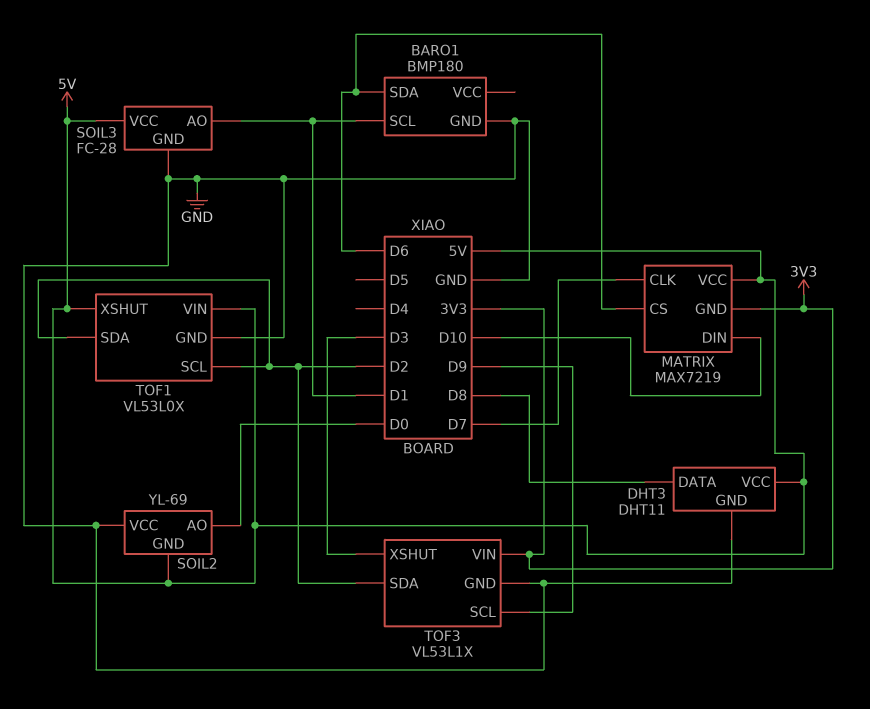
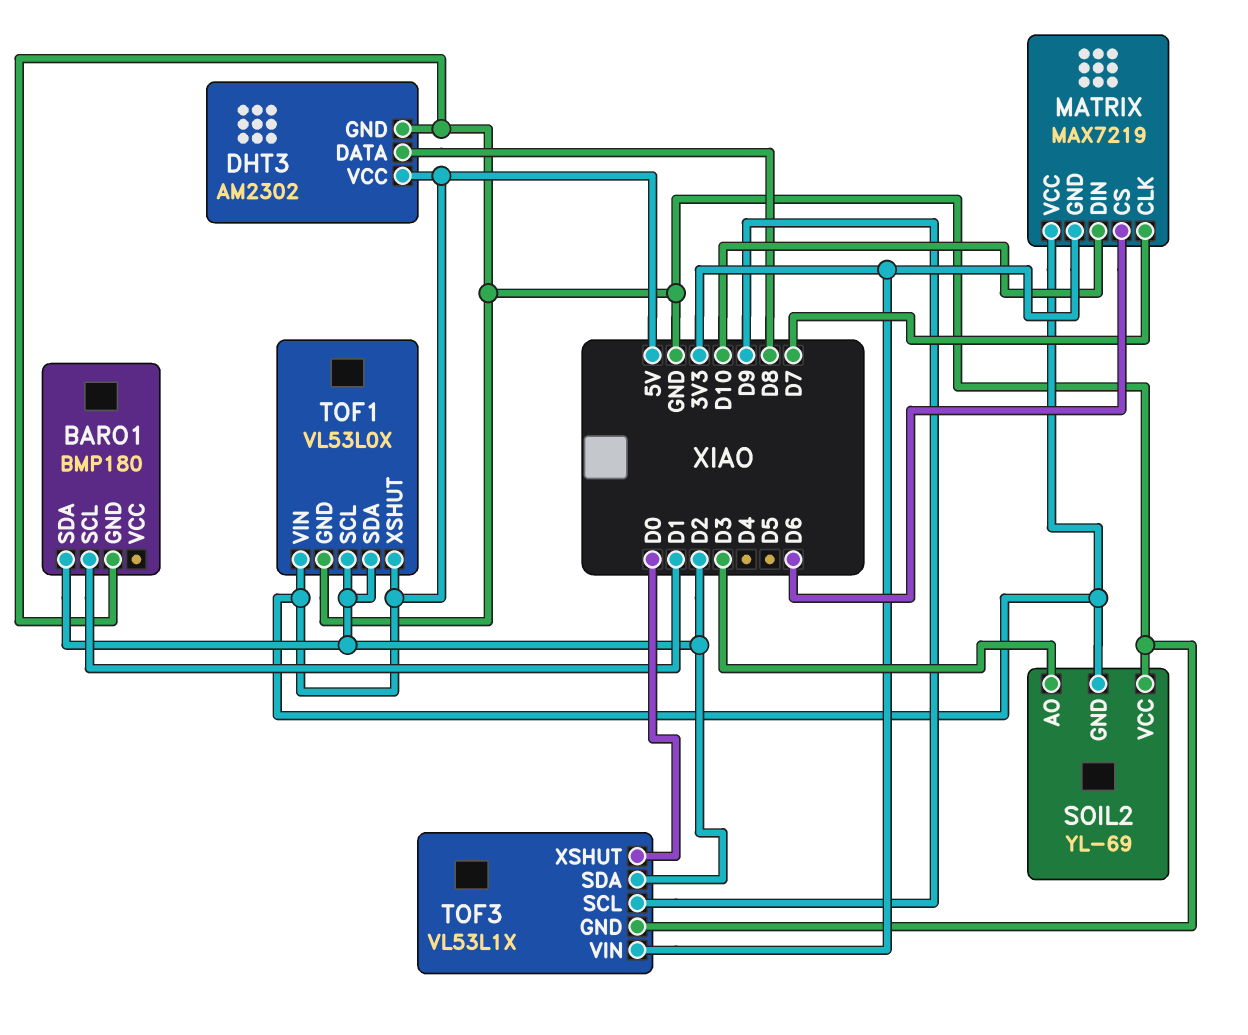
BARO1 pin SDA: D6 -> D2
DHT3: DHT11 -> AM2302
SOIL2 pin AO: D0 -> D3
SOIL3: FC-28 -> none
SOIL3 pin AO: D1 -> none
SOIL3 pin GND: GND -> none
SOIL3 pin VCC: 5V -> none
TOF3 pin XSHUT: D3 -> D0

